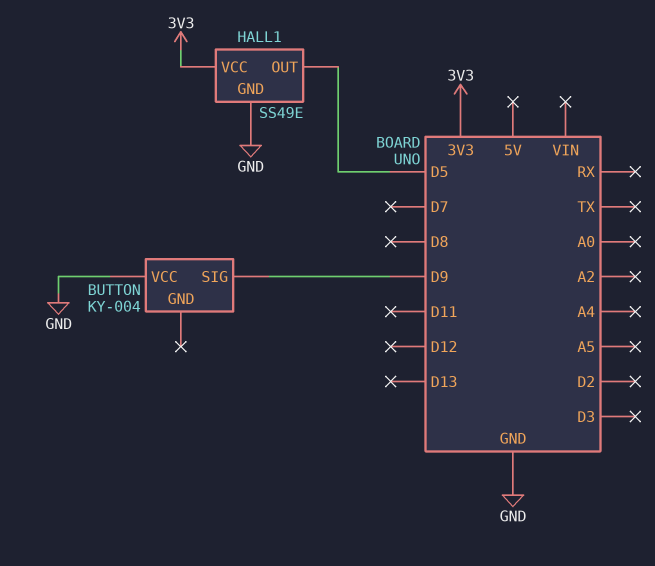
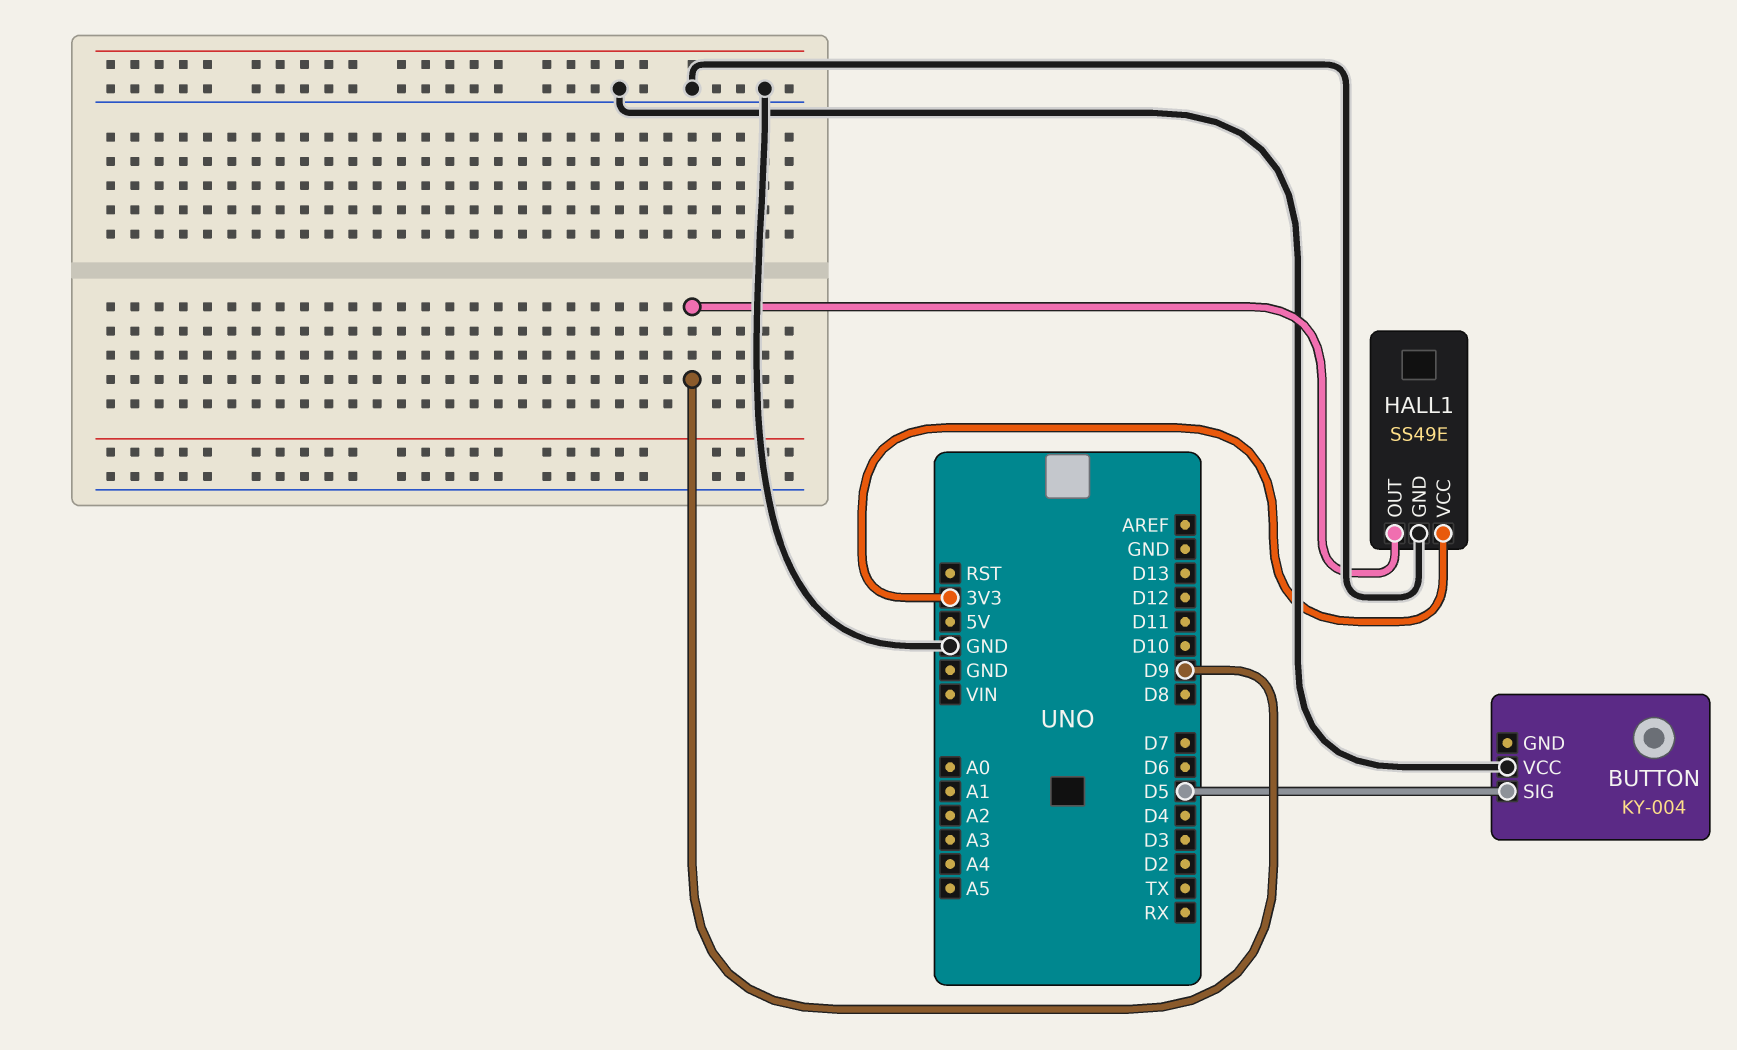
BUTTON pin SIG: D9 -> D5
HALL1 pin OUT: D5 -> D9

